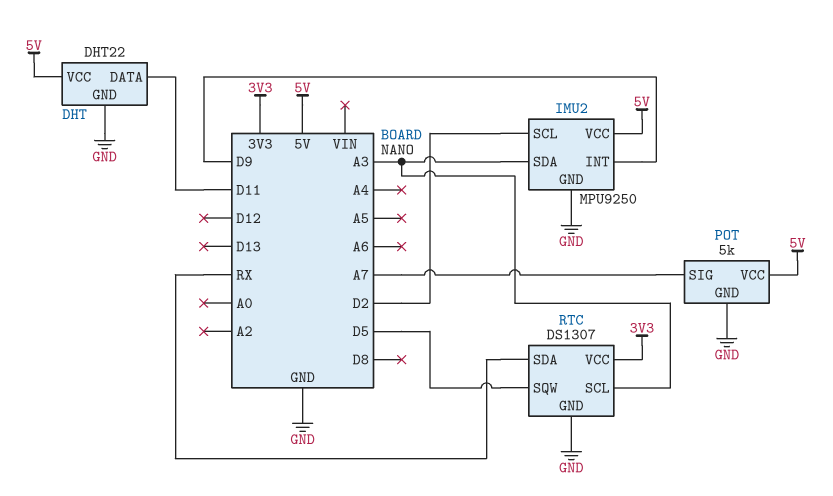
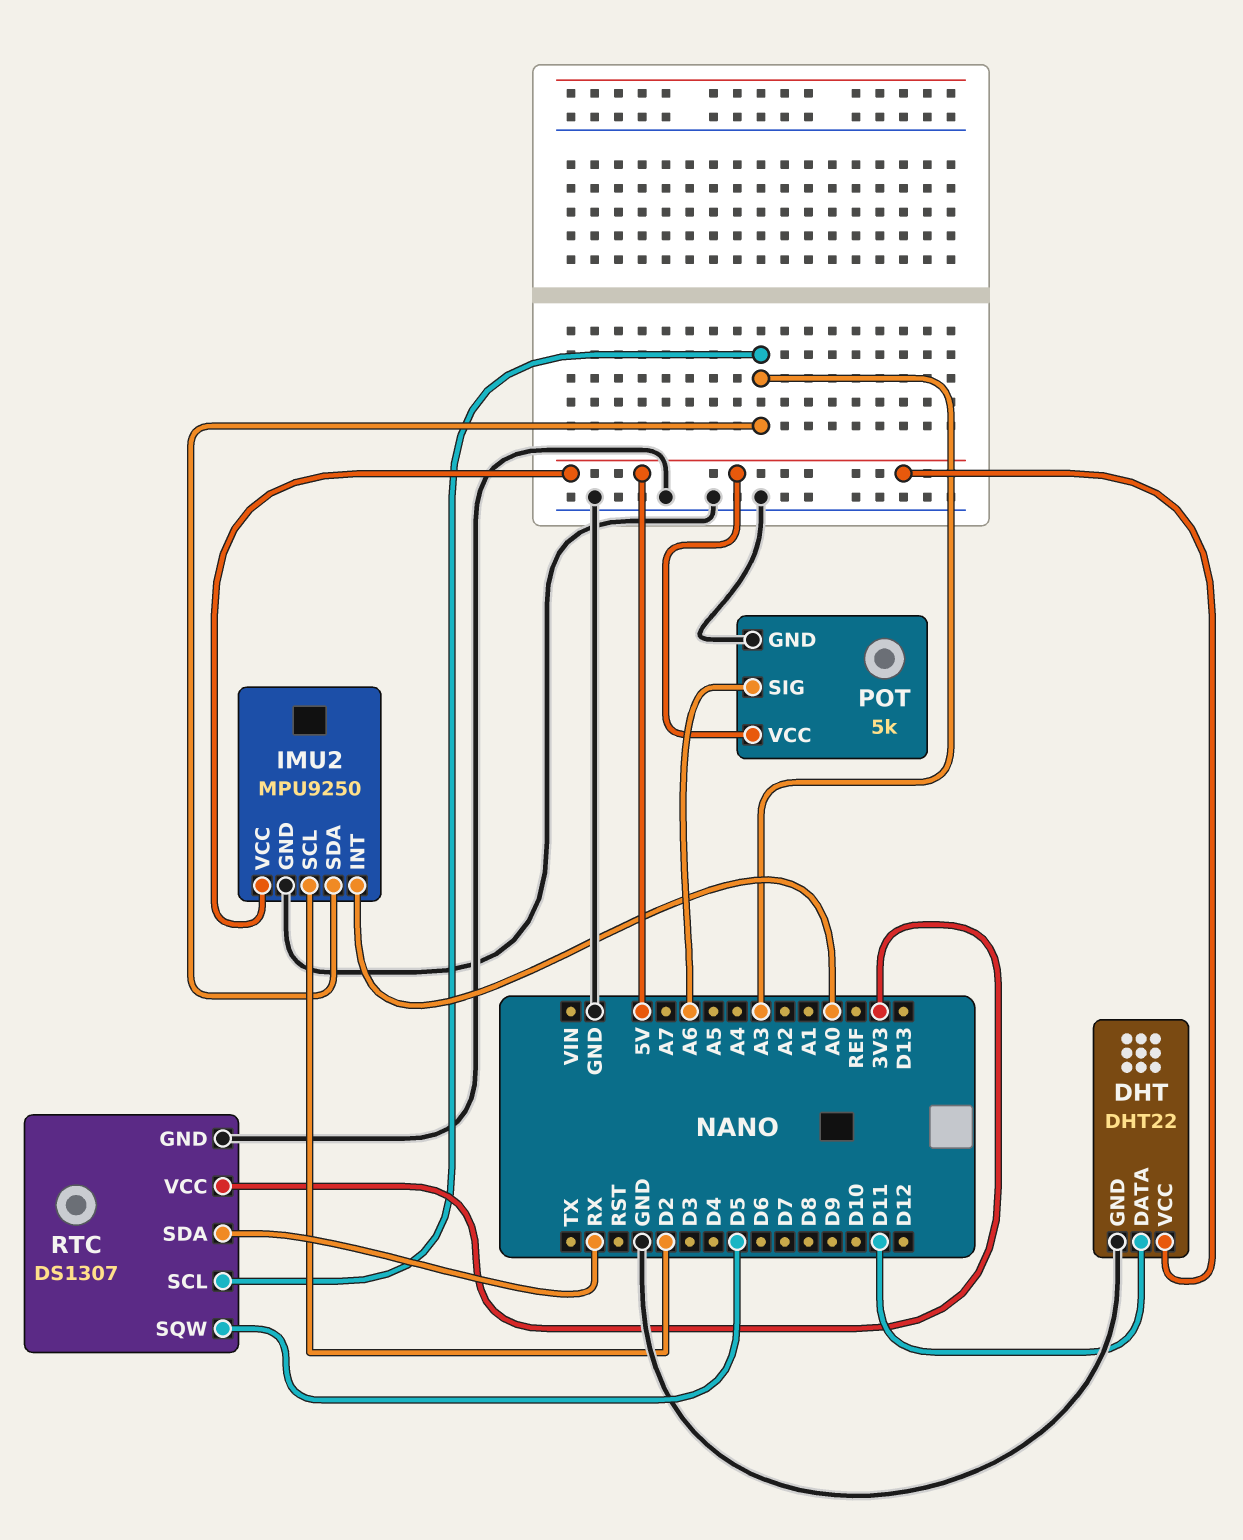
IMU2 pin INT: D9 -> A0
POT pin SIG: A7 -> A6

